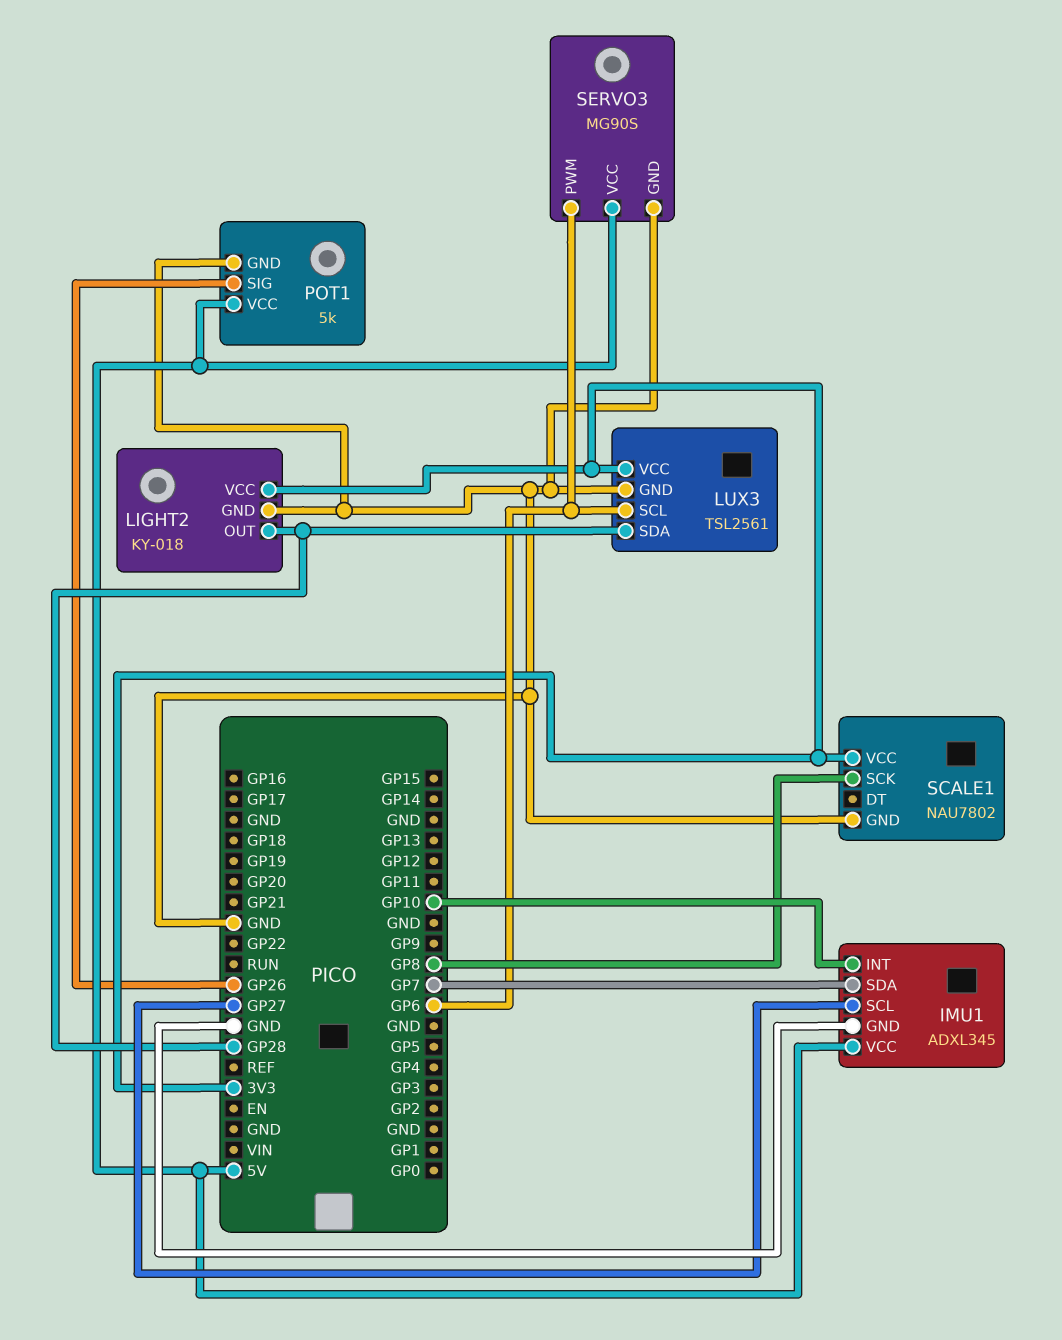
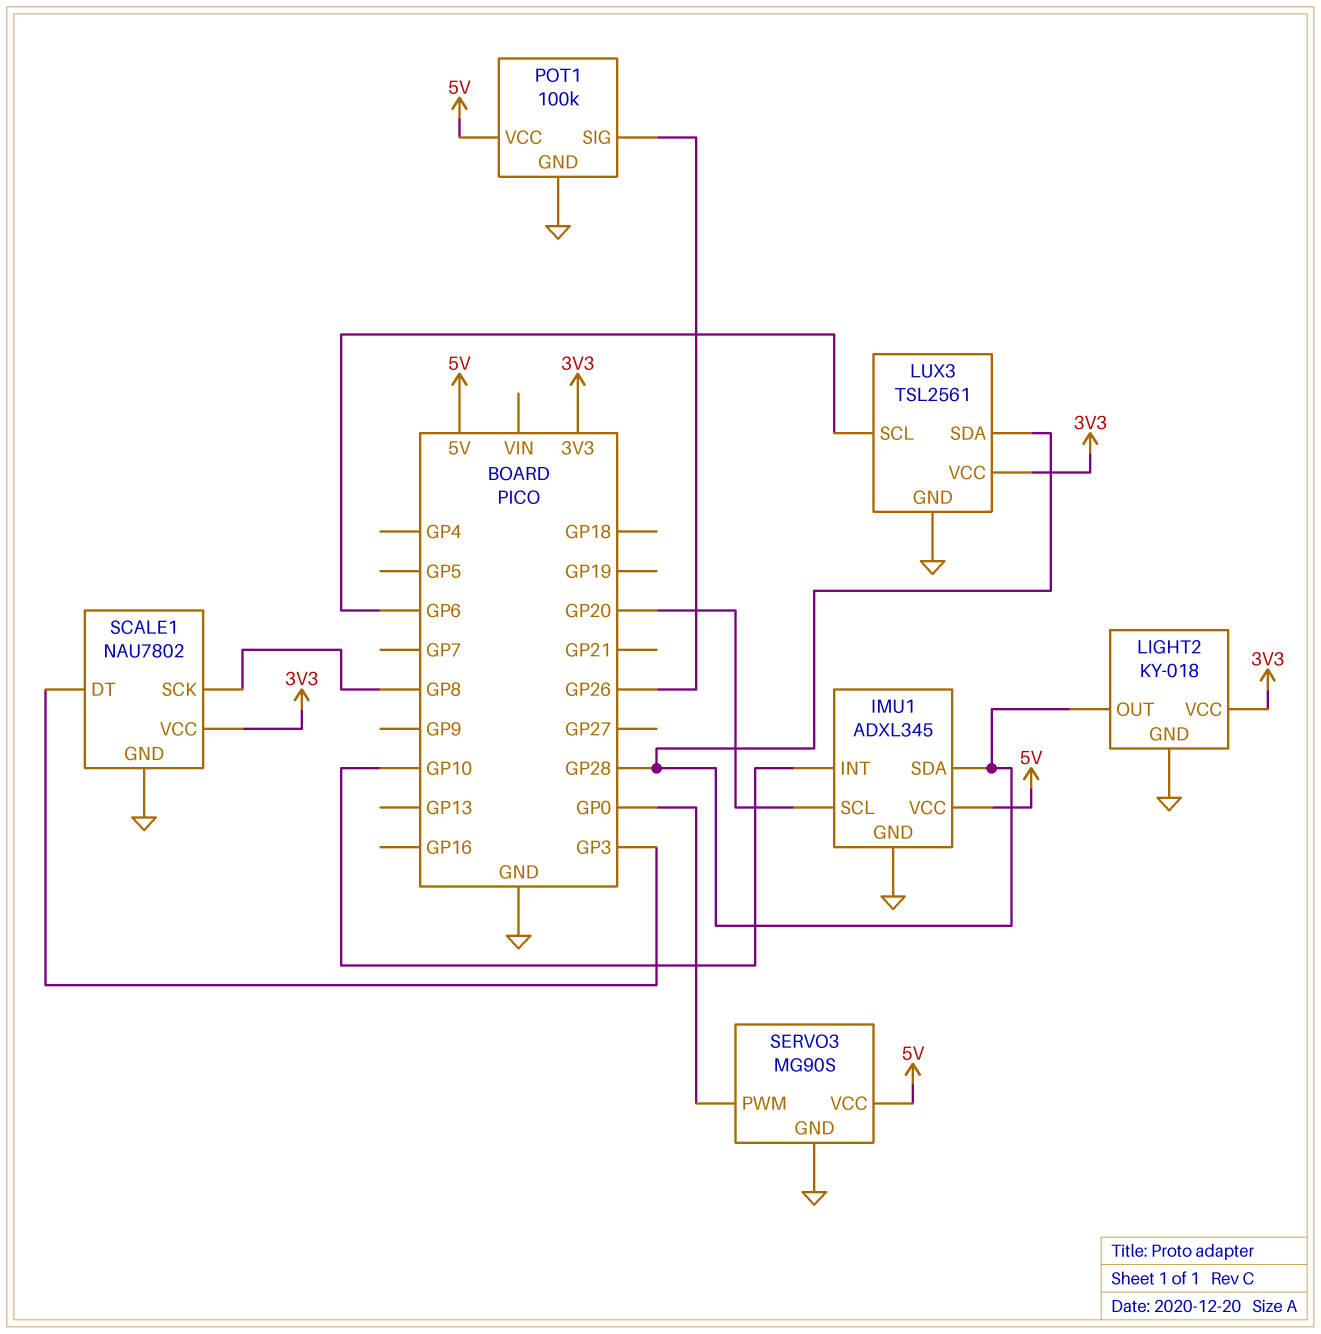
IMU1 pin SCL: GP27 -> GP20
IMU1 pin SDA: GP7 -> GP28
POT1: 5k -> 100k
SCALE1 pin DT: none -> GP3
SERVO3 pin PWM: GP6 -> GP0

